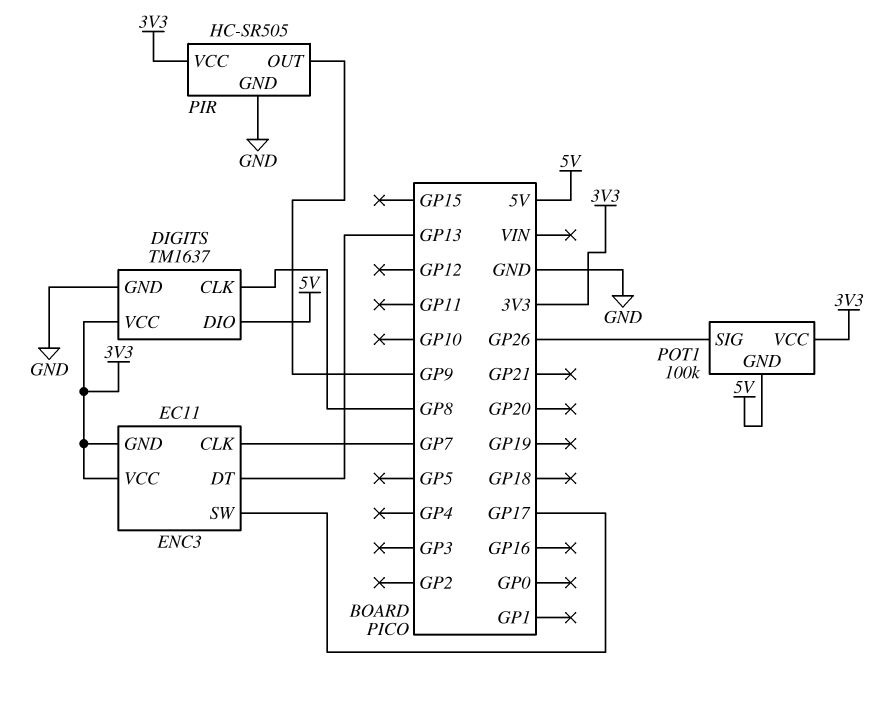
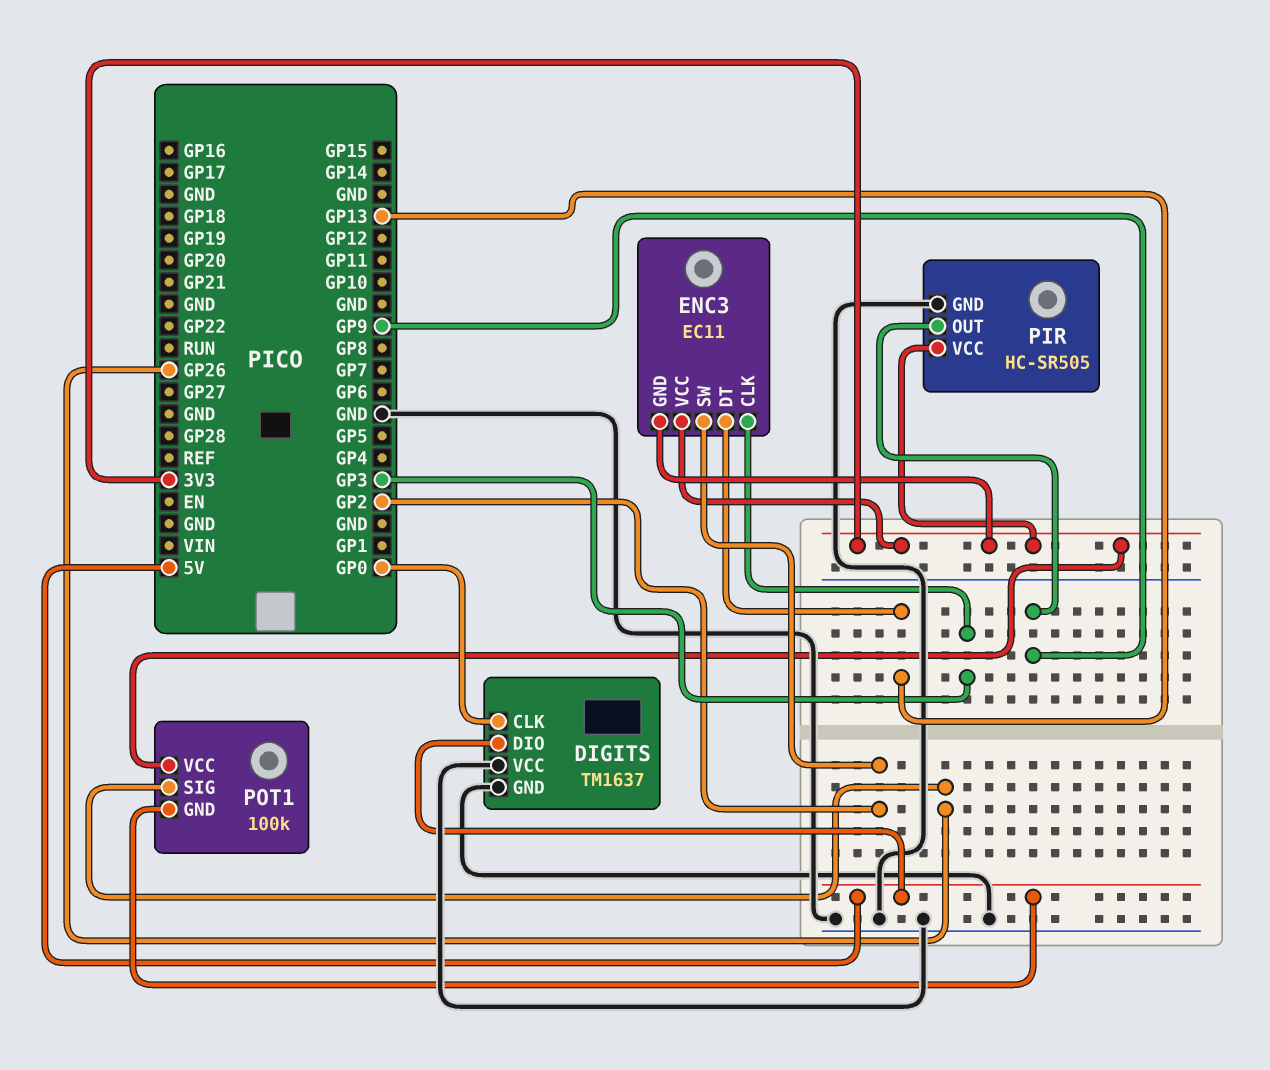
DIGITS pin CLK: GP8 -> GP0
DIGITS pin VCC: 3V3 -> GND
ENC3 pin CLK: GP7 -> GP3
ENC3 pin SW: GP17 -> GP2

